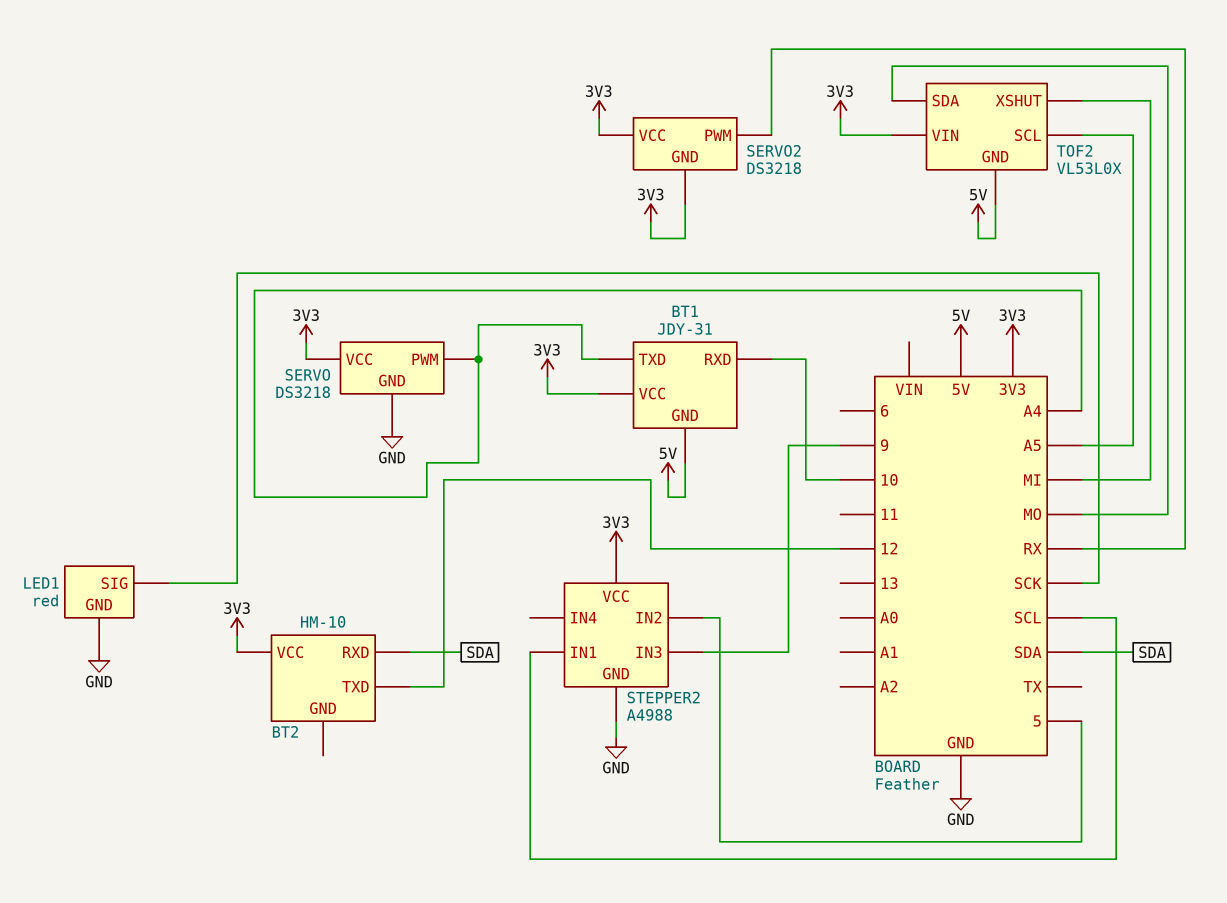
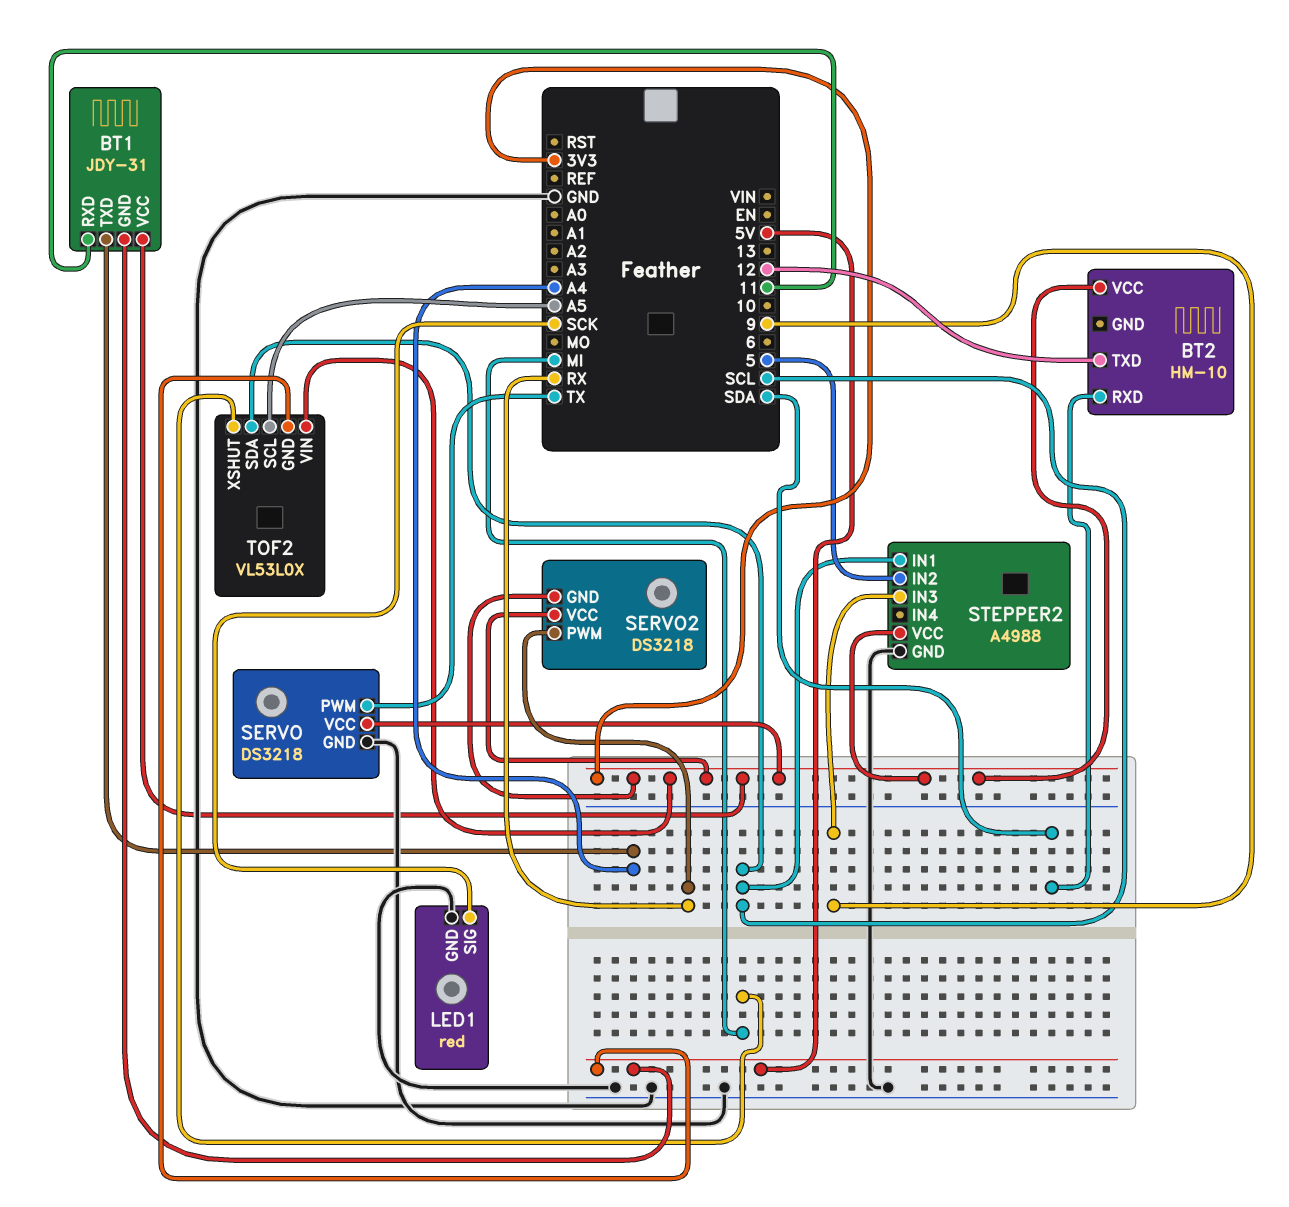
BT1 pin RXD: 10 -> 11
SERVO pin PWM: A4 -> TX
TOF2 pin SDA: MO -> SCL

